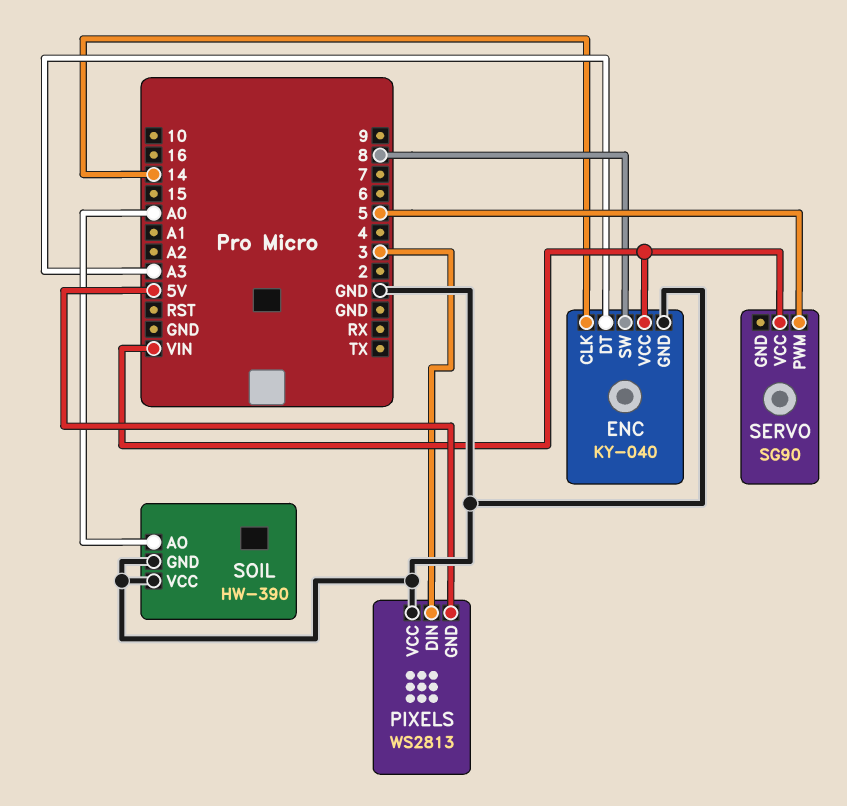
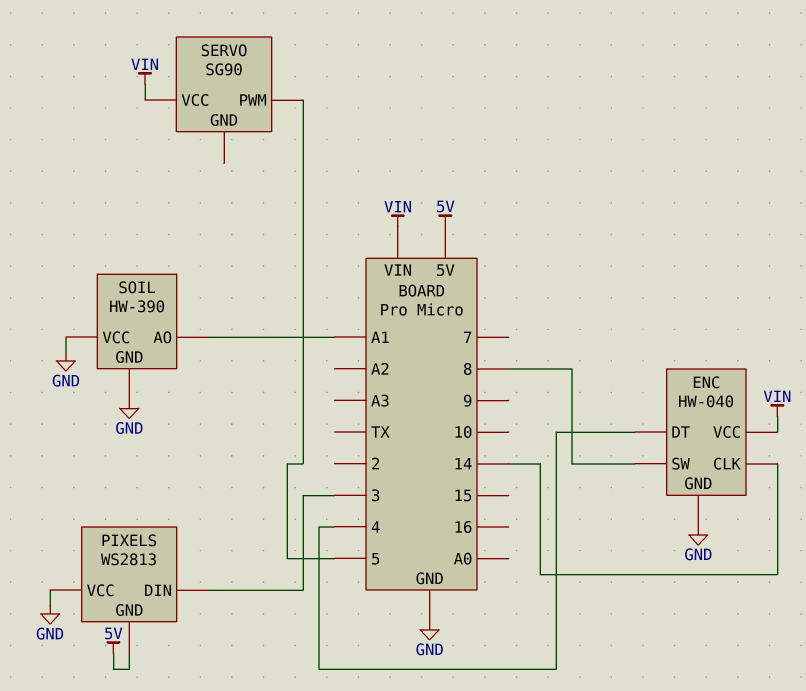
ENC: KY-040 -> HW-040
ENC pin DT: A3 -> 4
SOIL pin AO: A0 -> A1

